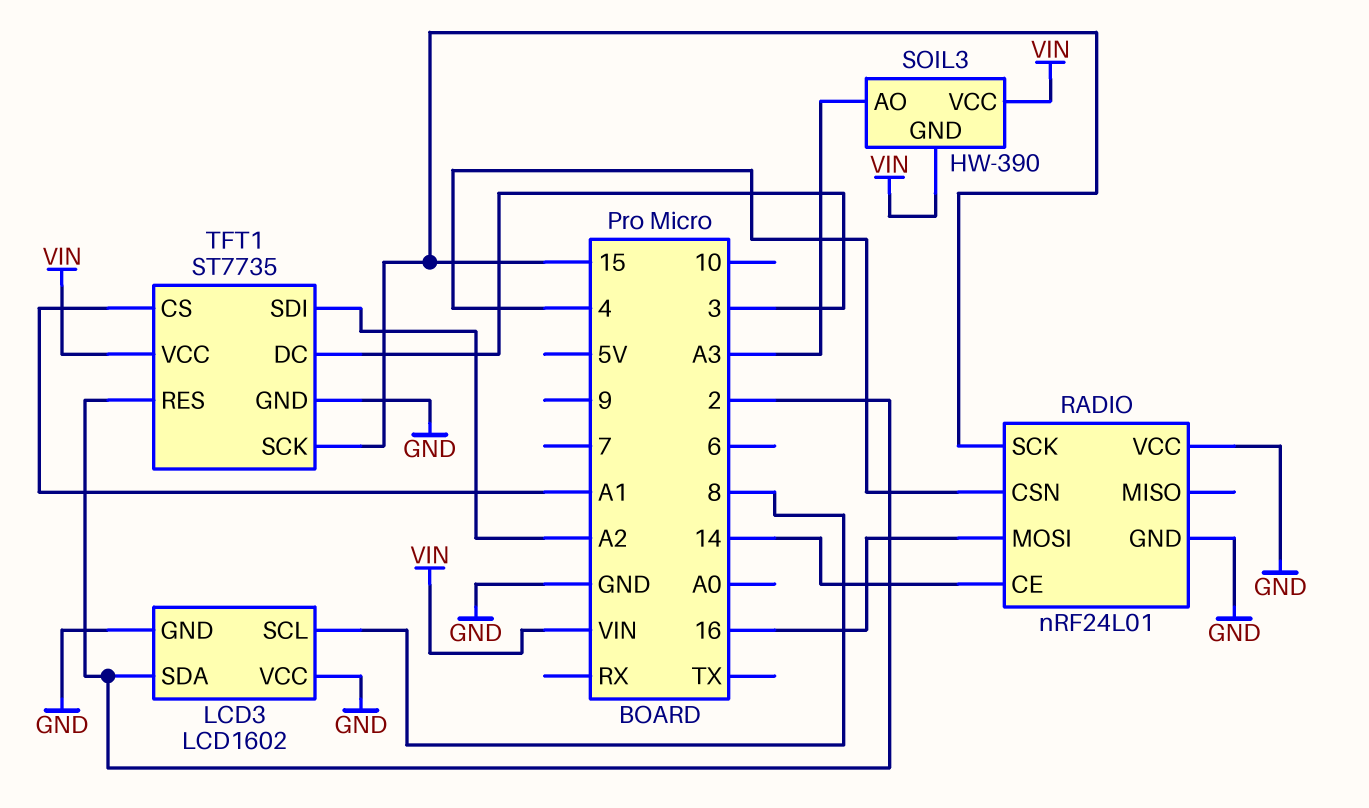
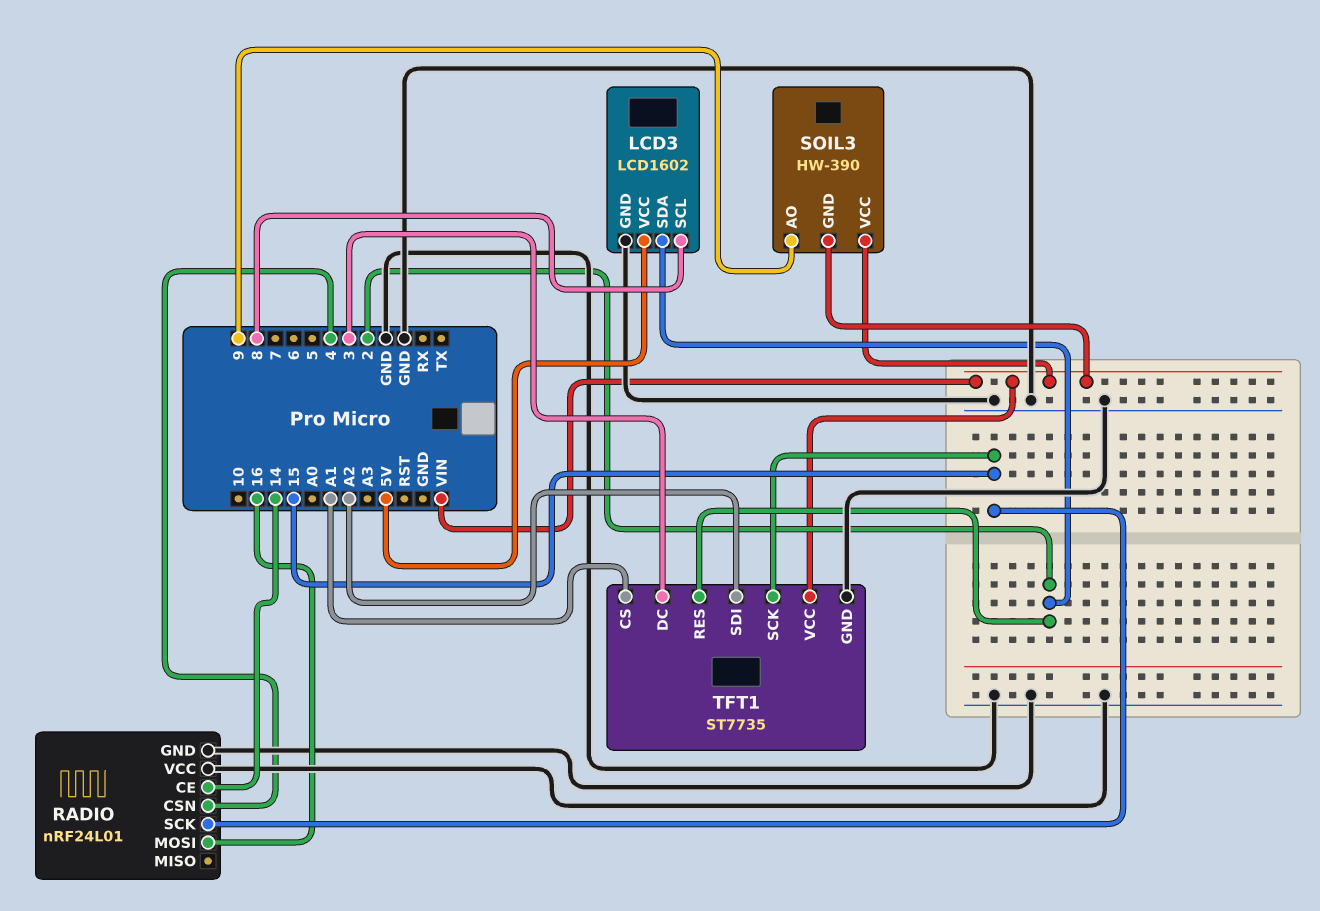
LCD3 pin VCC: GND -> 5V
SOIL3 pin AO: A3 -> 9

